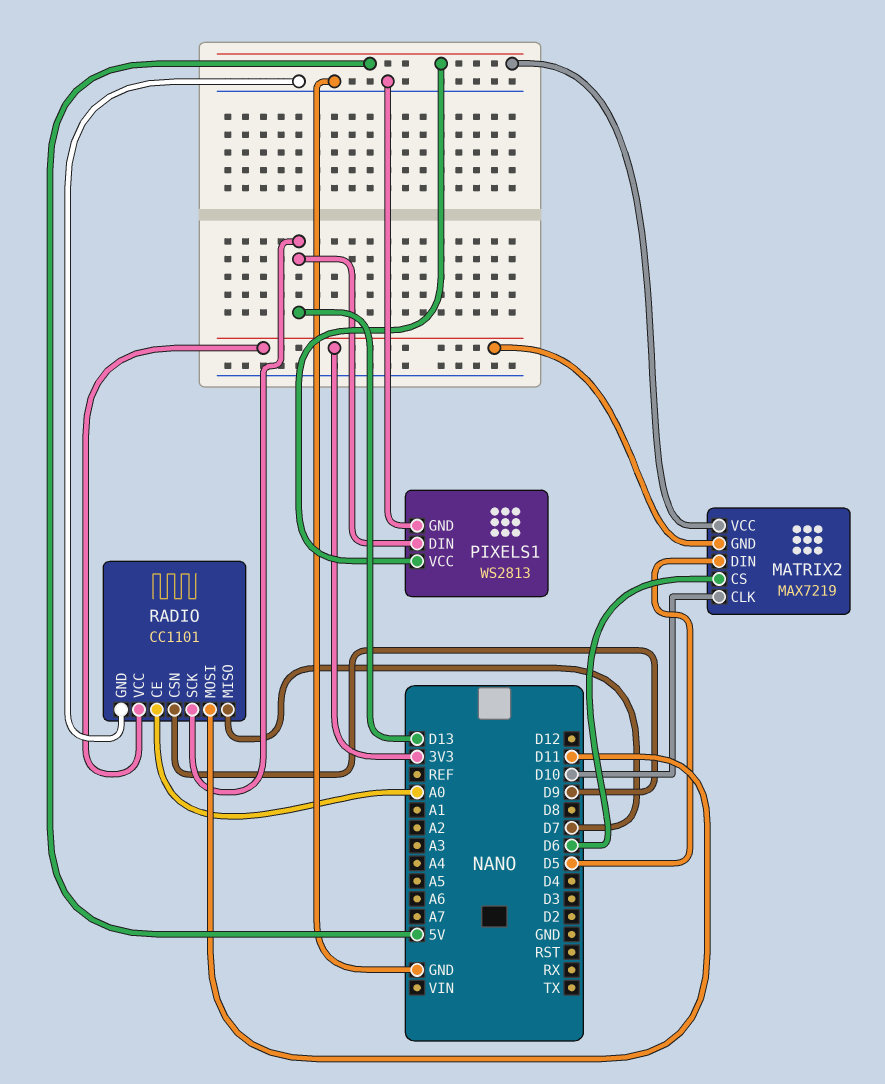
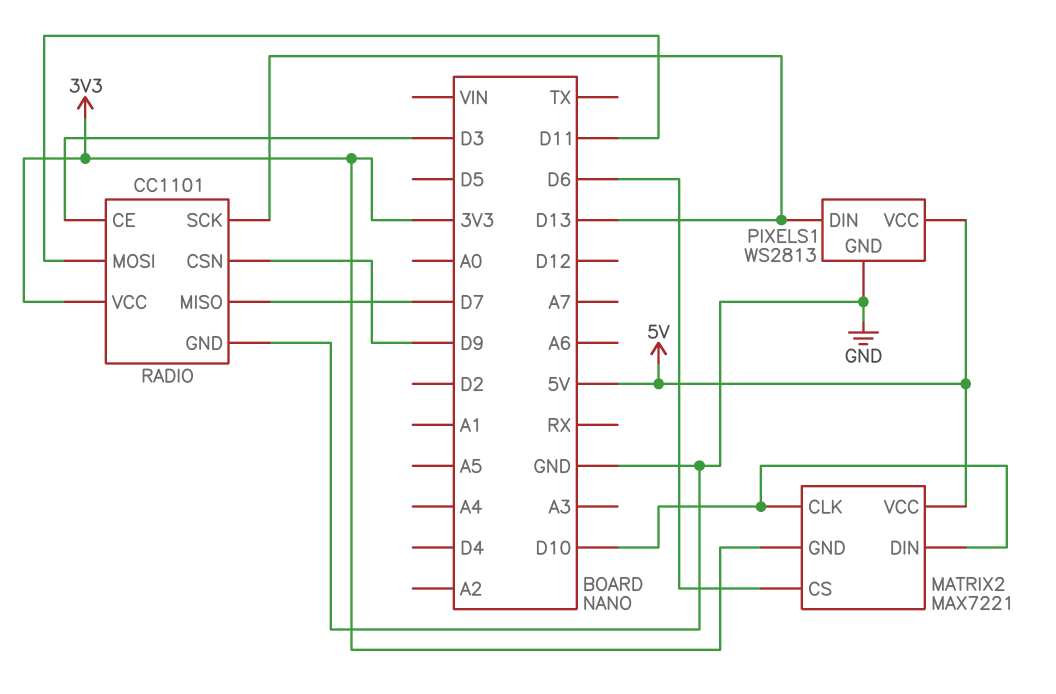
MATRIX2: MAX7219 -> MAX7221
MATRIX2 pin DIN: D5 -> D10
RADIO pin CE: A0 -> D3

